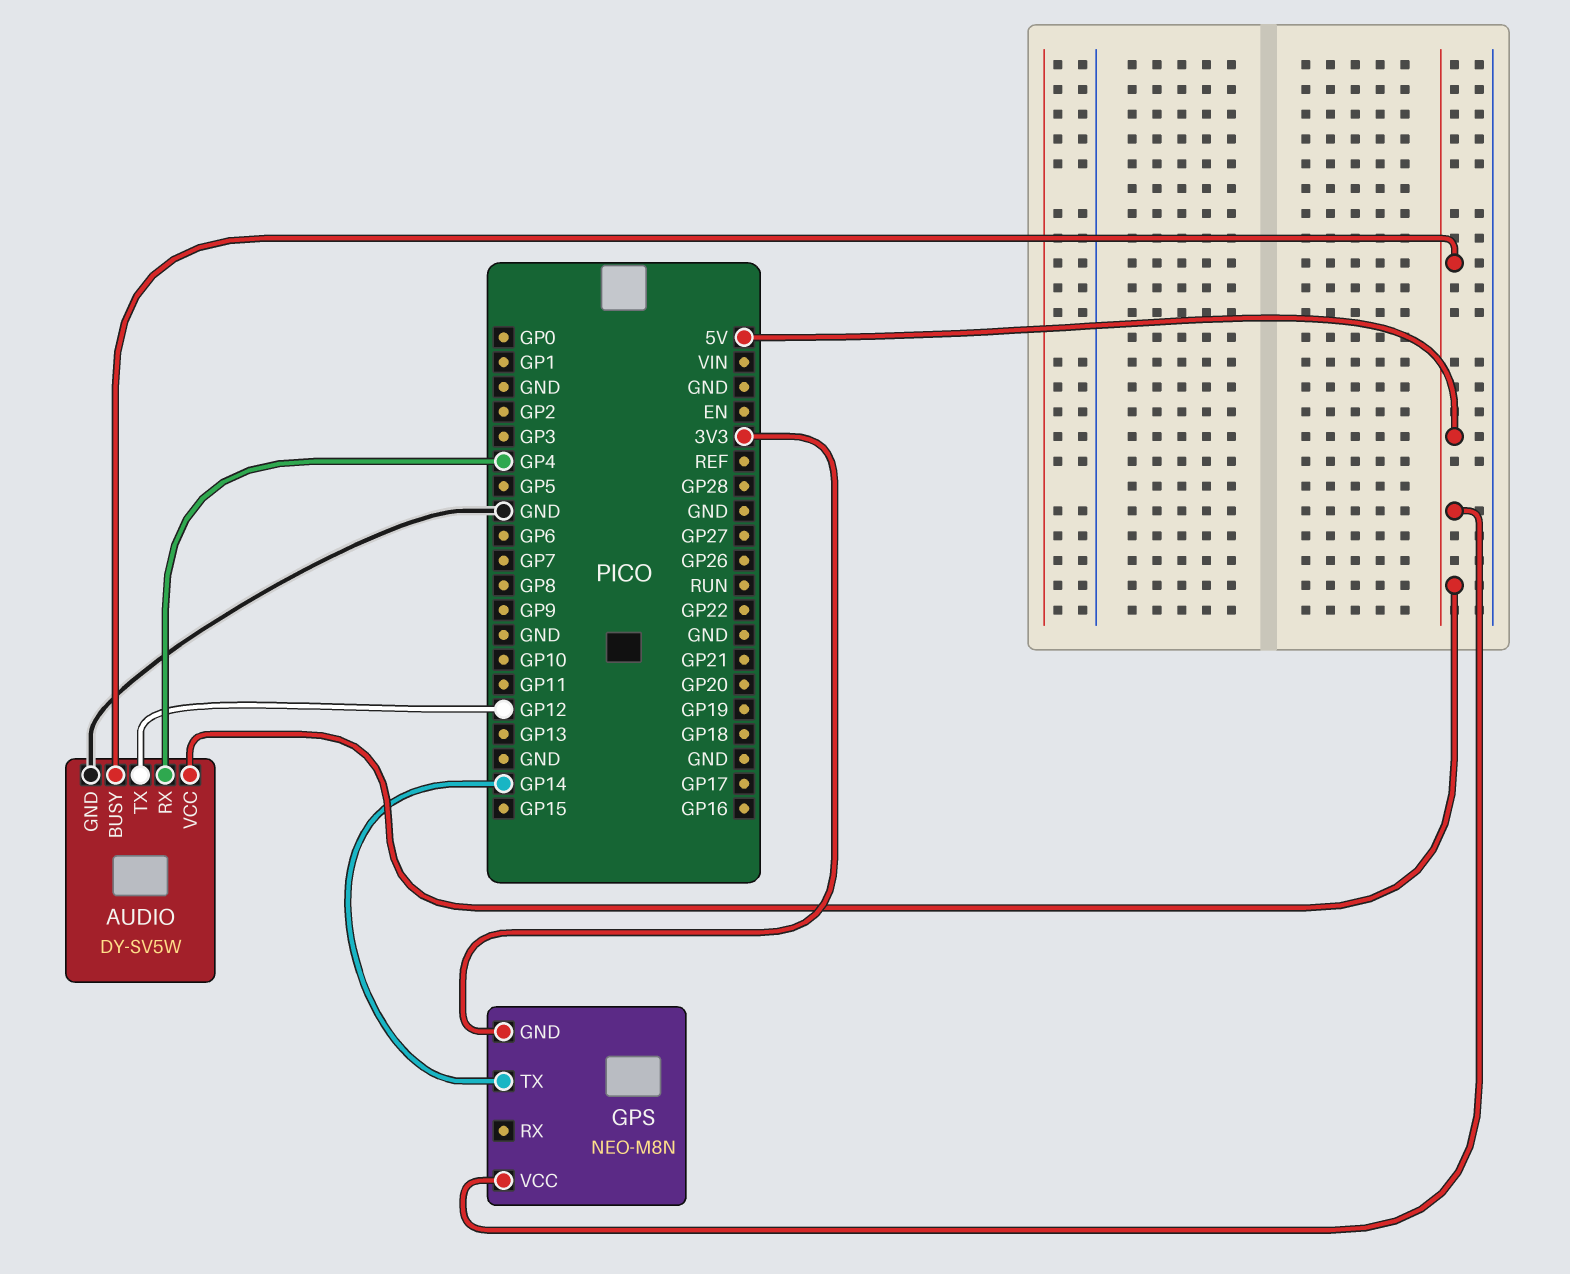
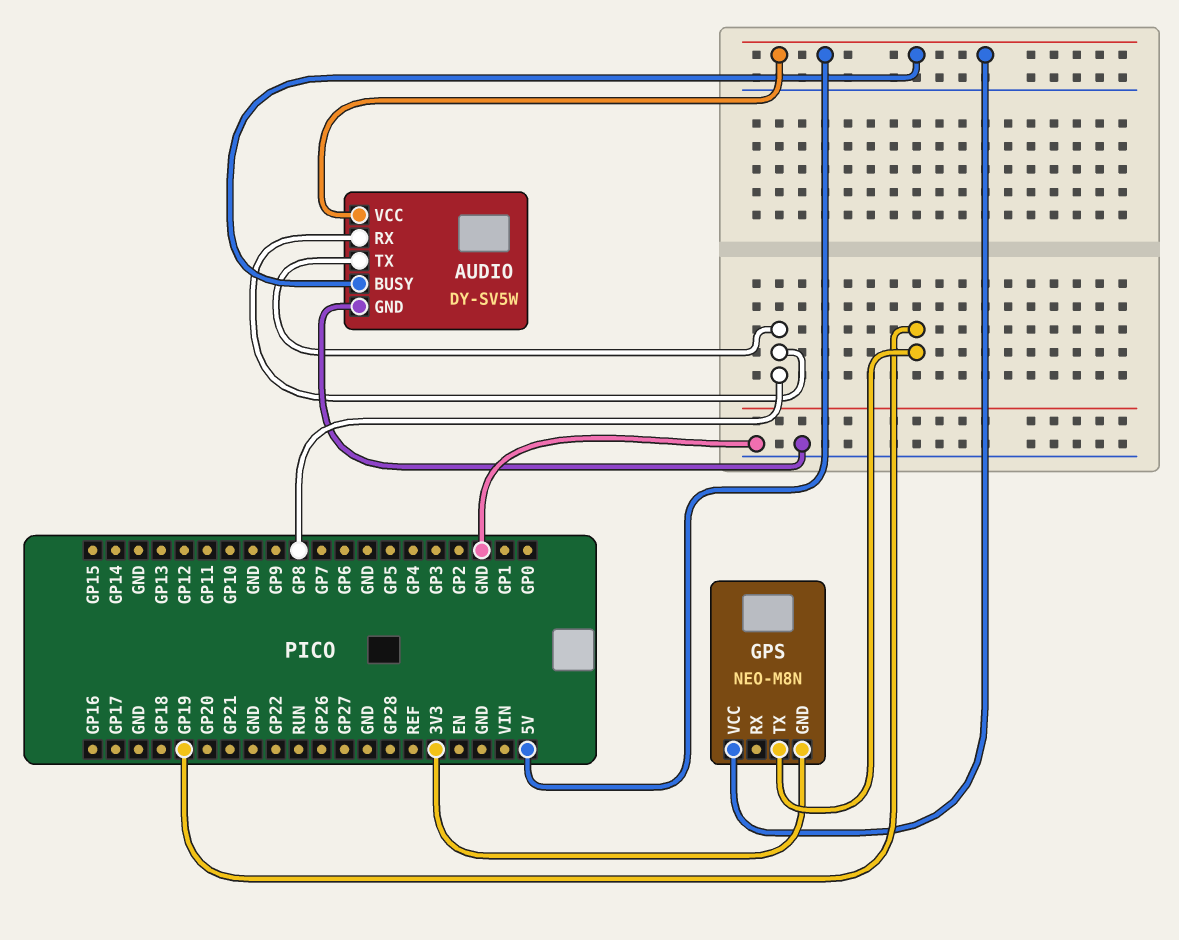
AUDIO pin RX: GP4 -> GP8
AUDIO pin TX: GP12 -> GP8
GPS pin TX: GP14 -> GP19

